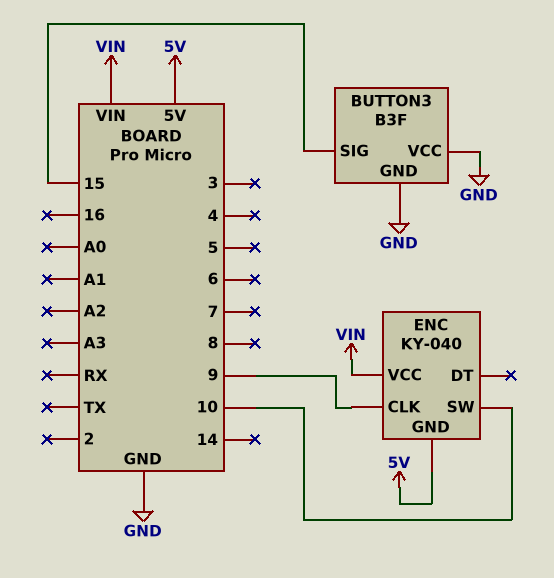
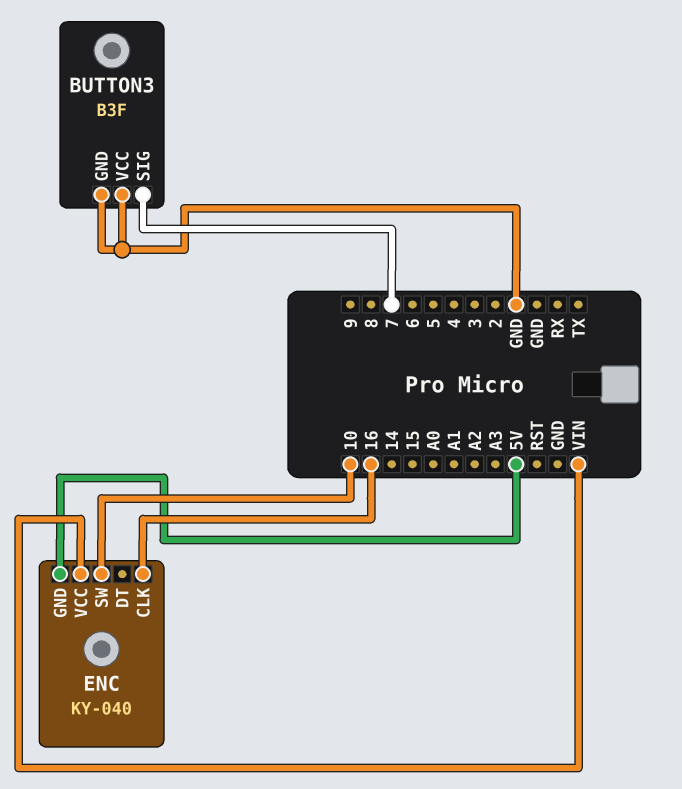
BUTTON3 pin SIG: 15 -> 7
ENC pin CLK: 9 -> 16

